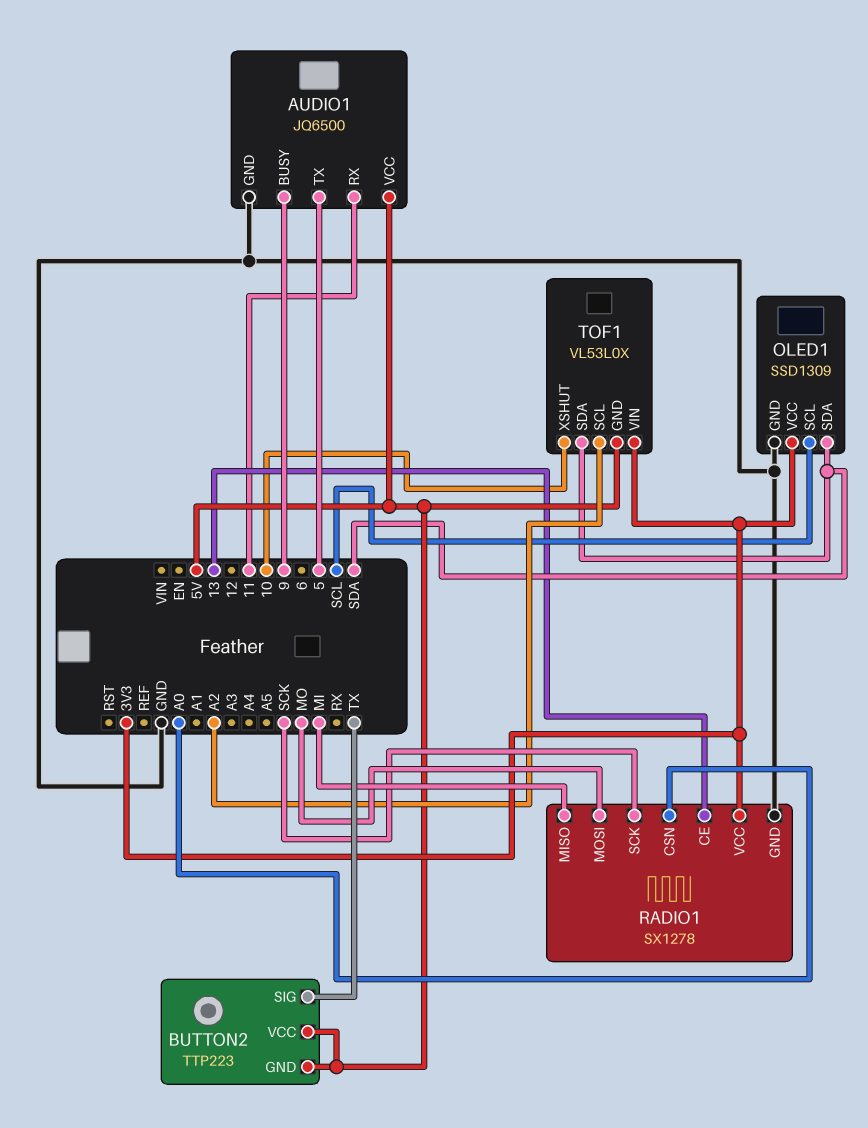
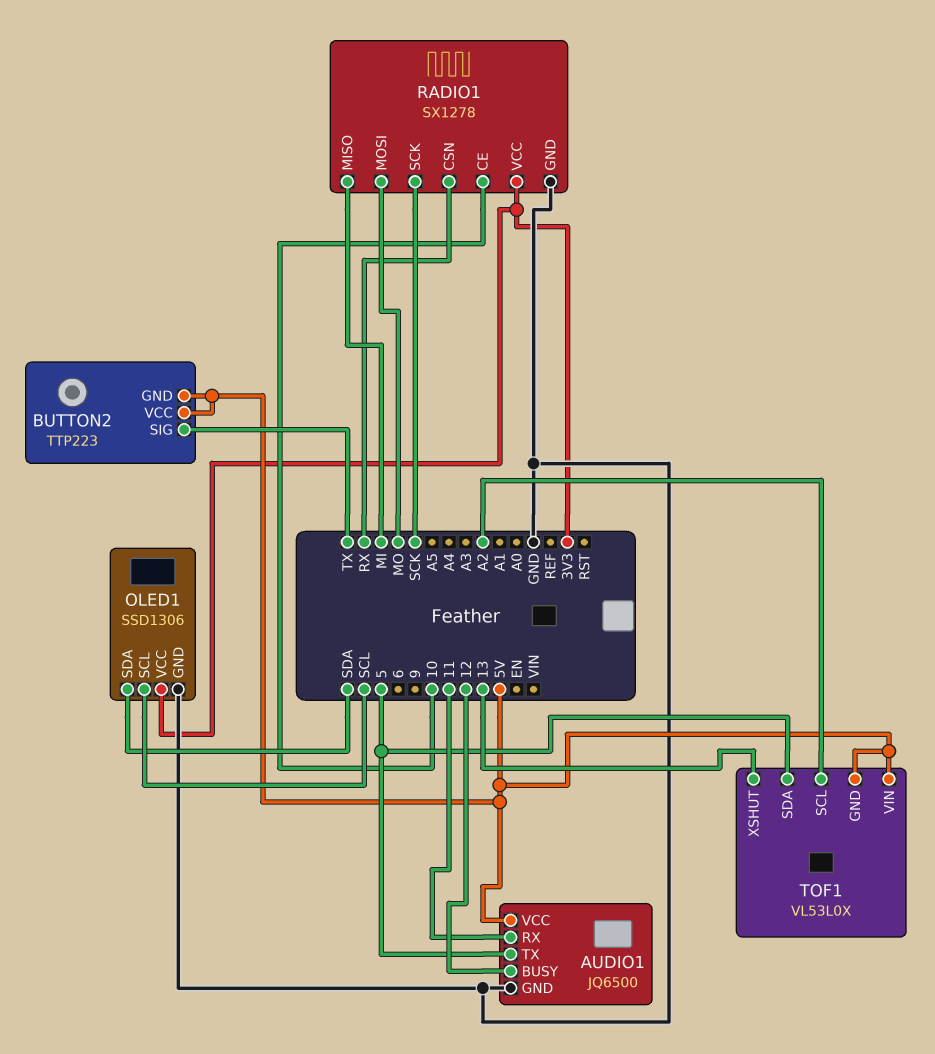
AUDIO1 pin BUSY: 9 -> 12
OLED1: SSD1309 -> SSD1306
RADIO1 pin CE: 13 -> 10
RADIO1 pin CSN: A0 -> RX
TOF1 pin SDA: SDA -> 5
TOF1 pin VIN: 3V3 -> 5V
TOF1 pin XSHUT: 10 -> 13

